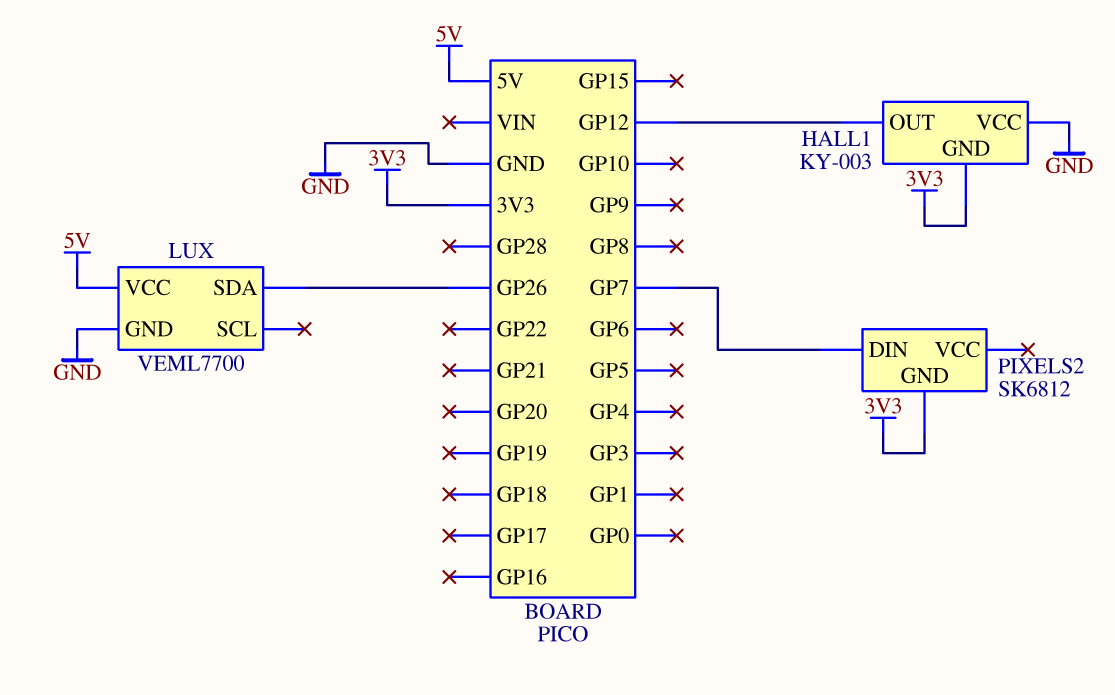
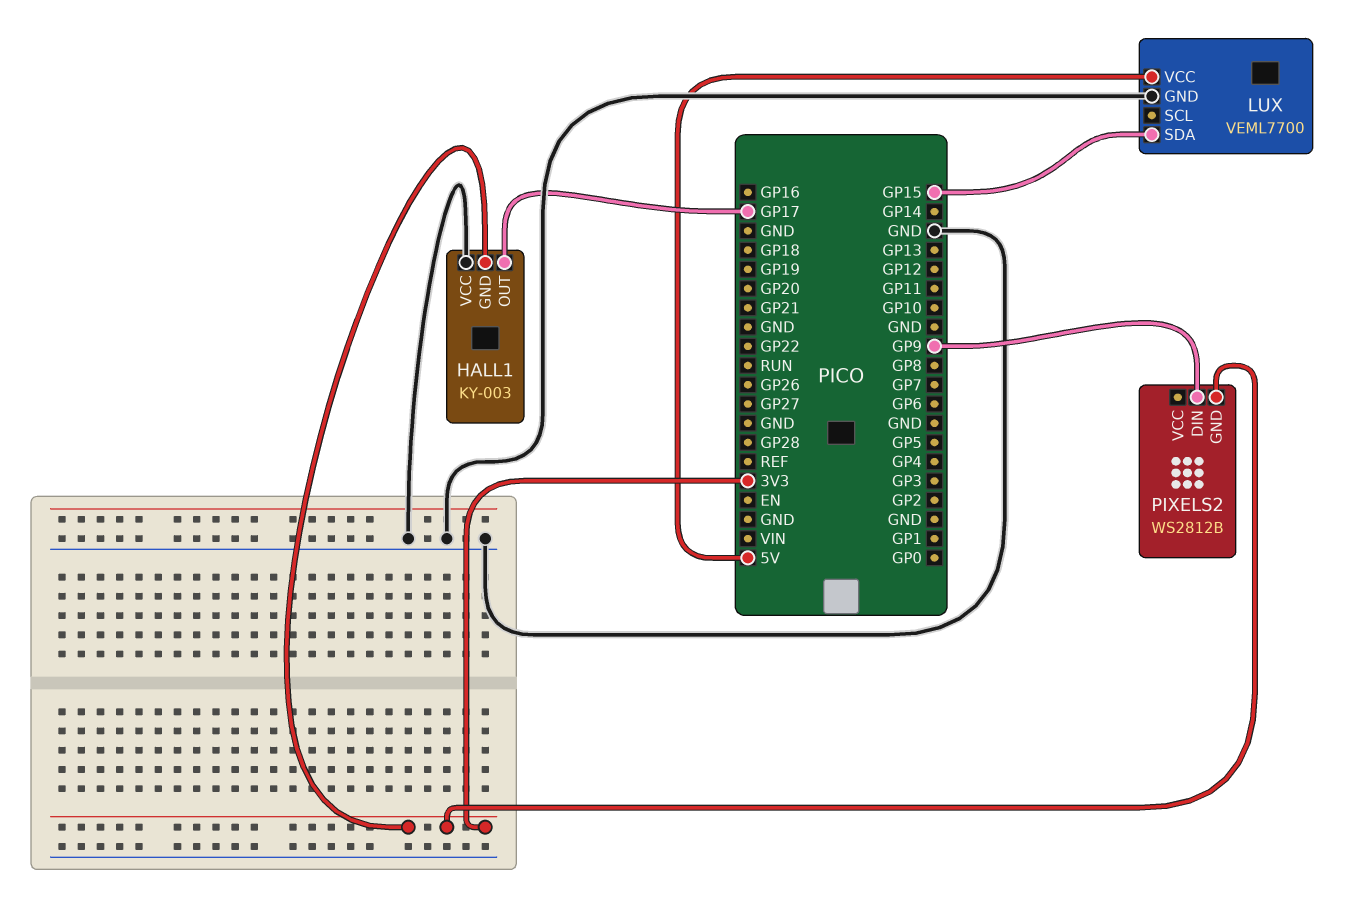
HALL1 pin OUT: GP12 -> GP17
LUX pin SDA: GP26 -> GP15
PIXELS2: SK6812 -> WS2812B
PIXELS2 pin DIN: GP7 -> GP9

